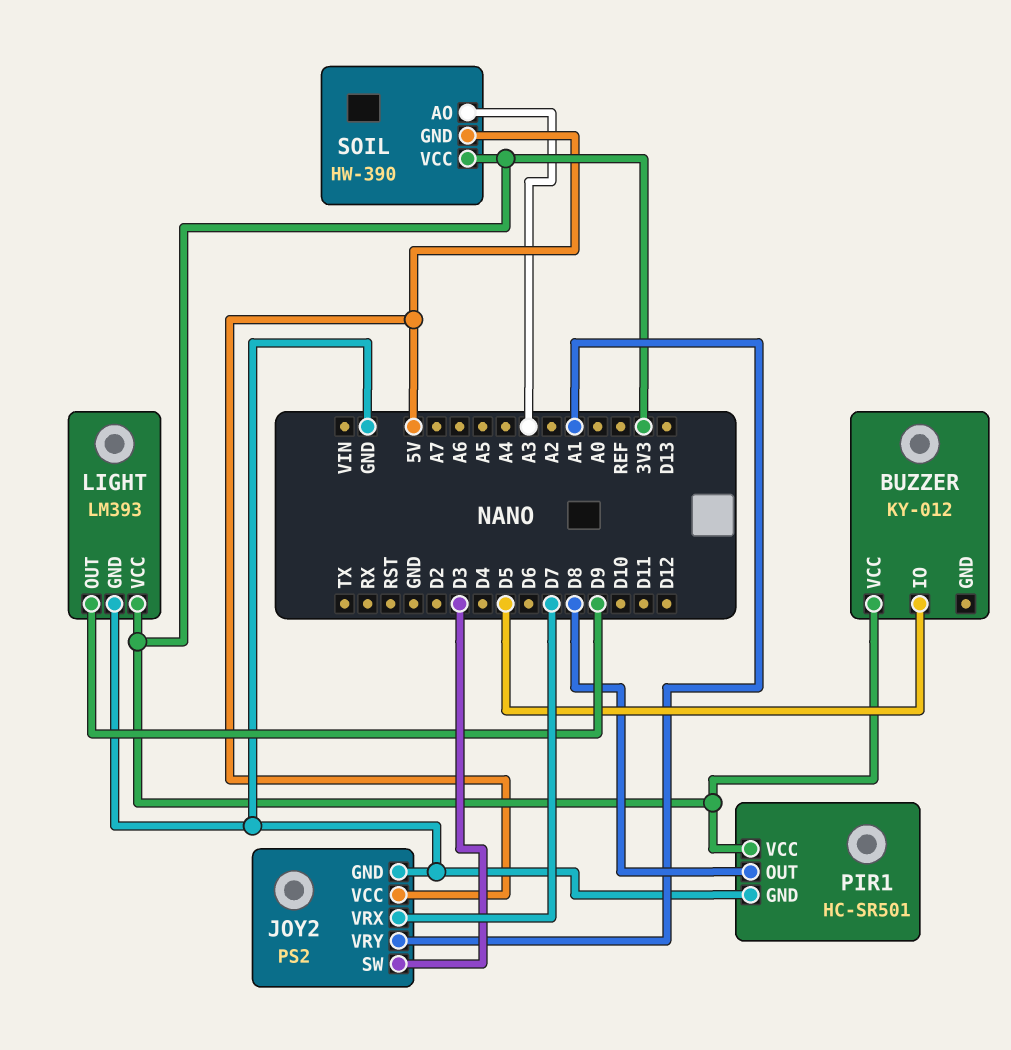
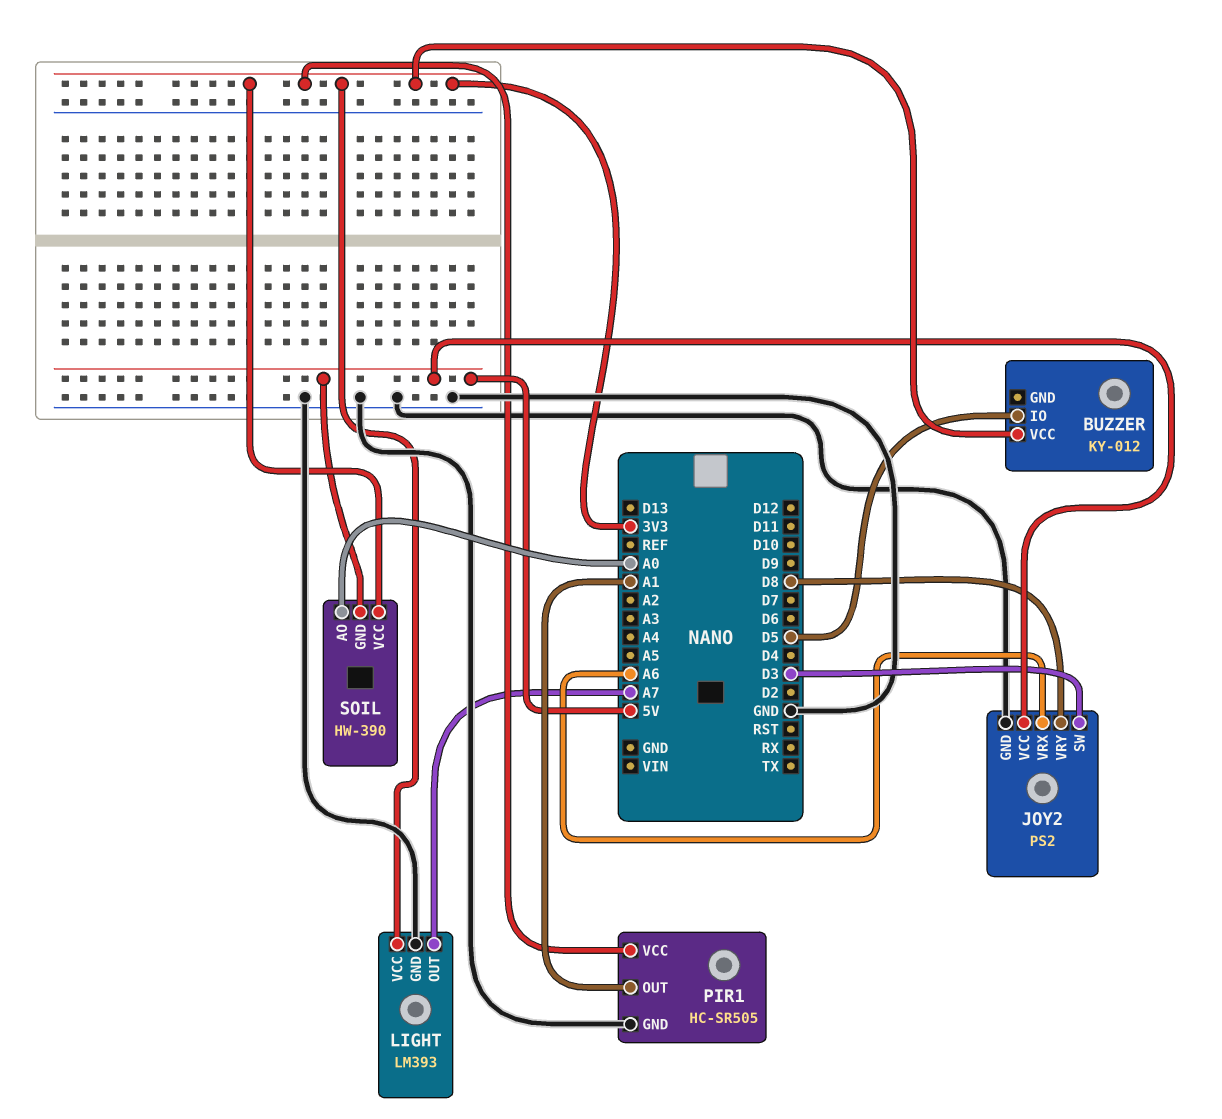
JOY2 pin VRX: D7 -> A6
JOY2 pin VRY: A1 -> D8
LIGHT pin OUT: D9 -> A7
PIR1: HC-SR501 -> HC-SR505
PIR1 pin OUT: D8 -> A1
SOIL pin AO: A3 -> A0

